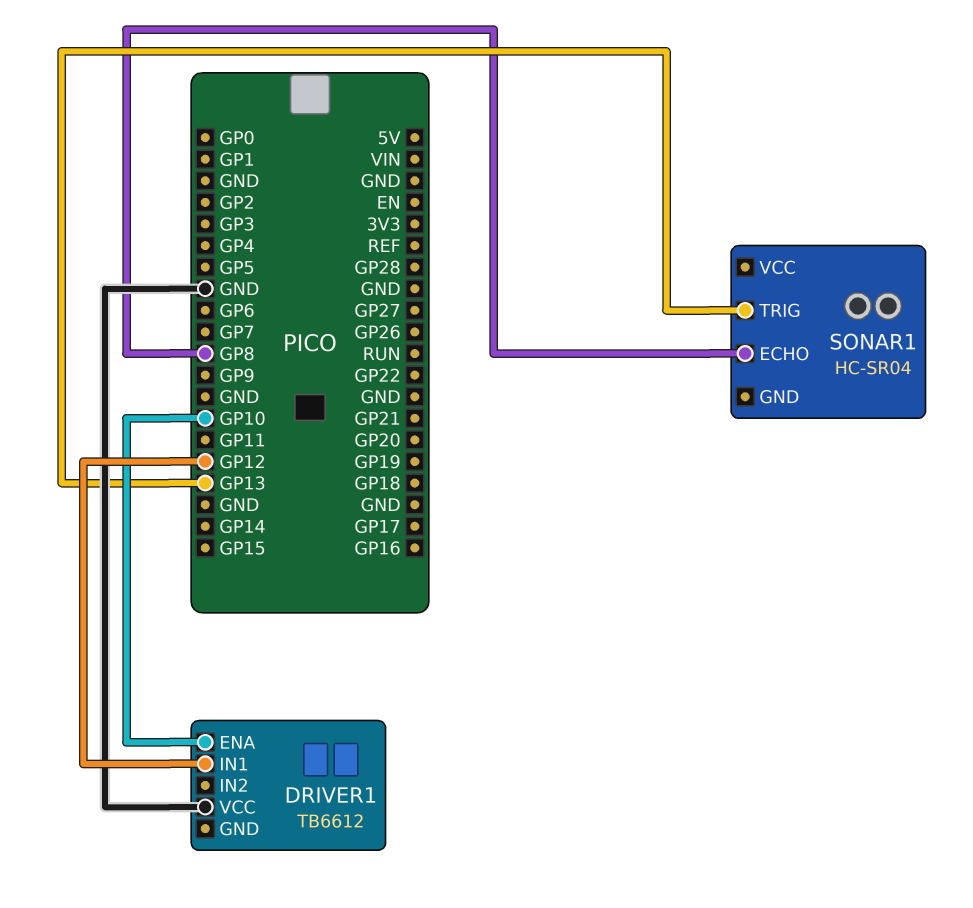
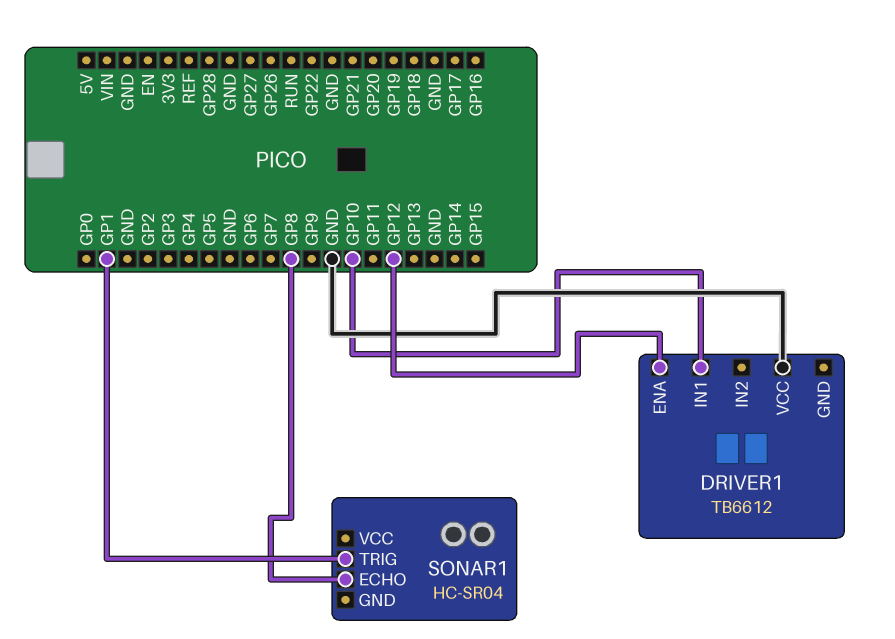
DRIVER1 pin ENA: GP10 -> GP12
DRIVER1 pin IN1: GP12 -> GP10
SONAR1 pin TRIG: GP13 -> GP1

